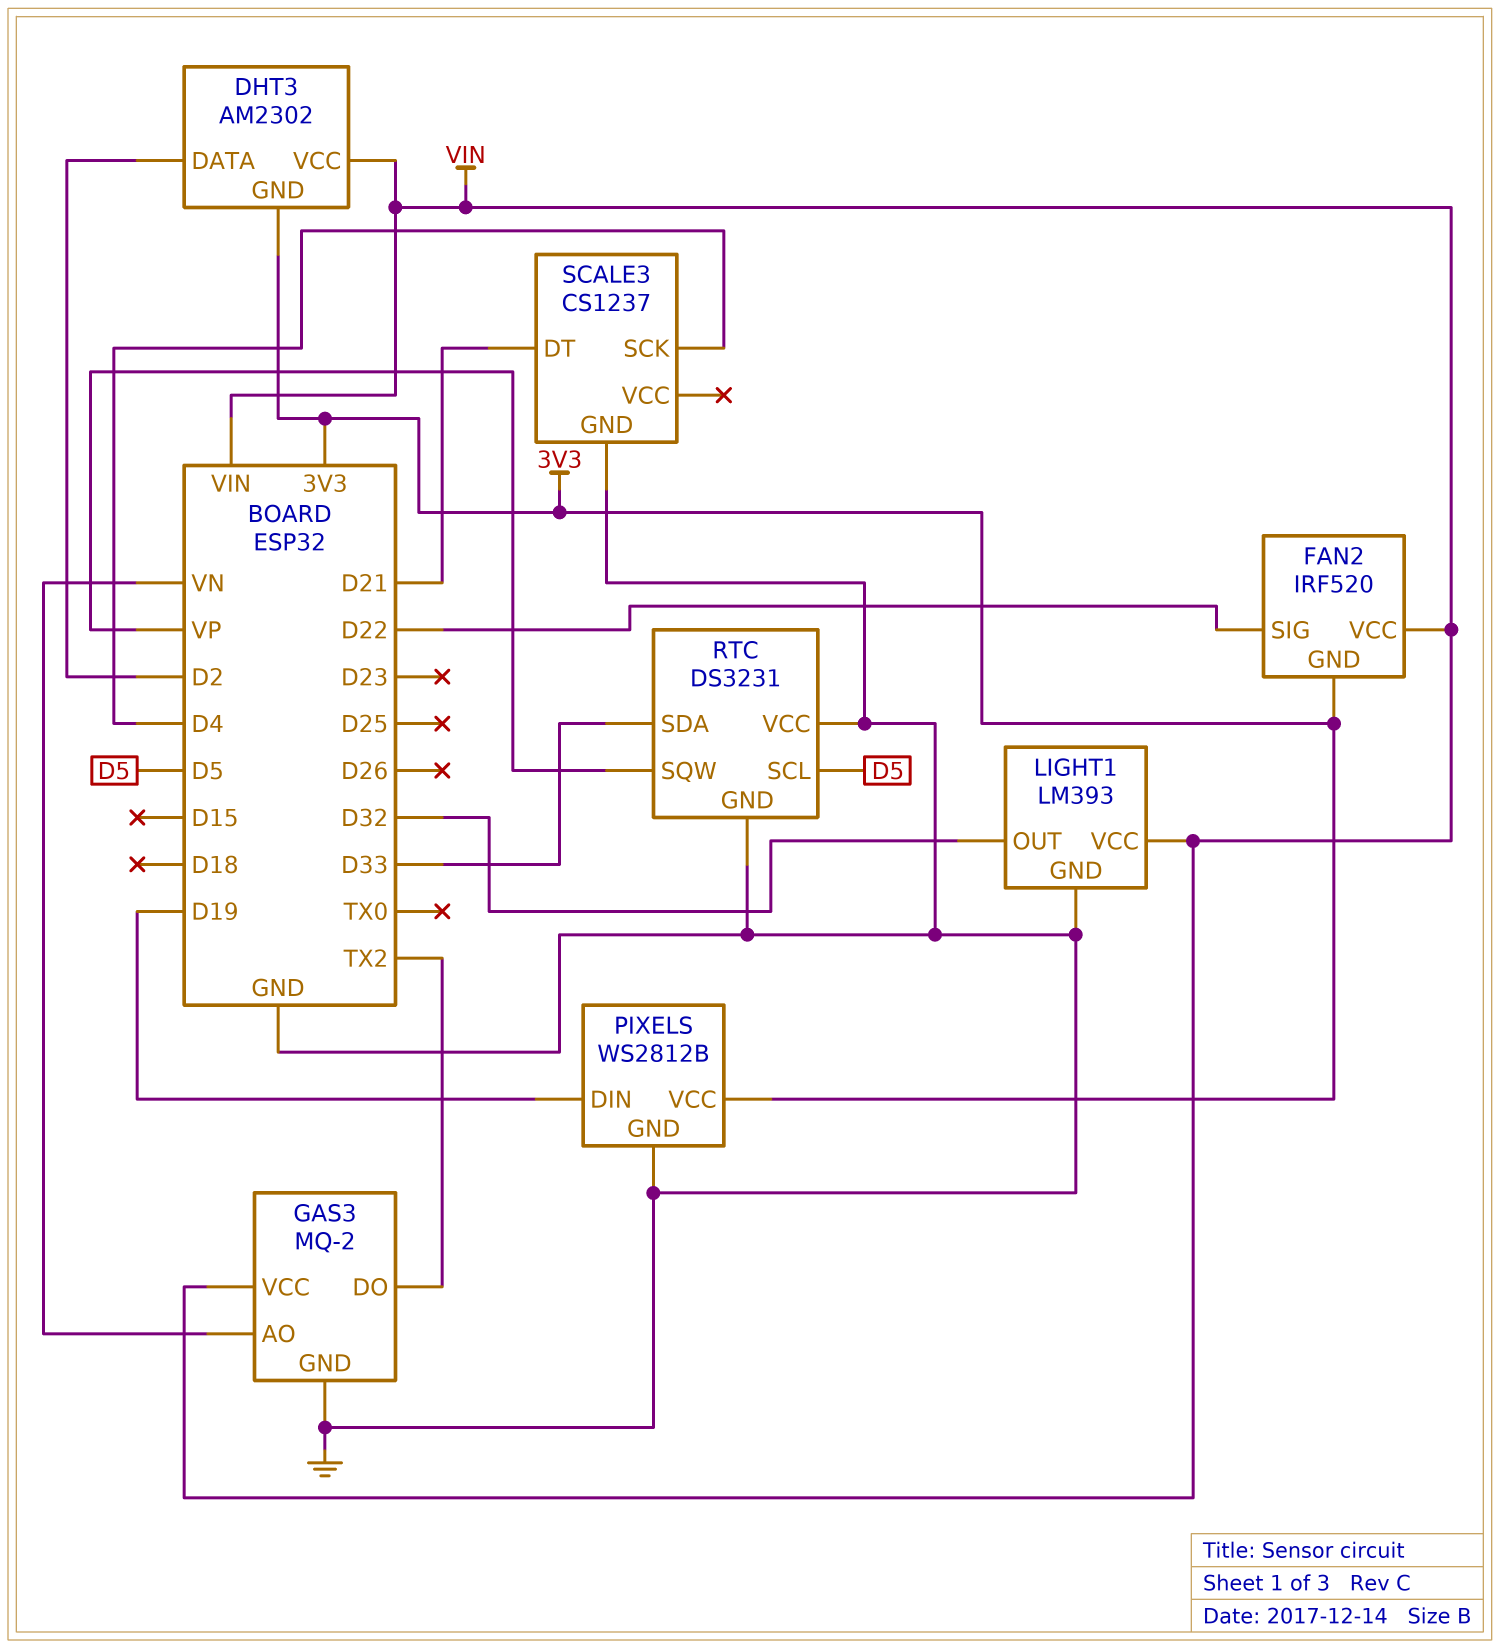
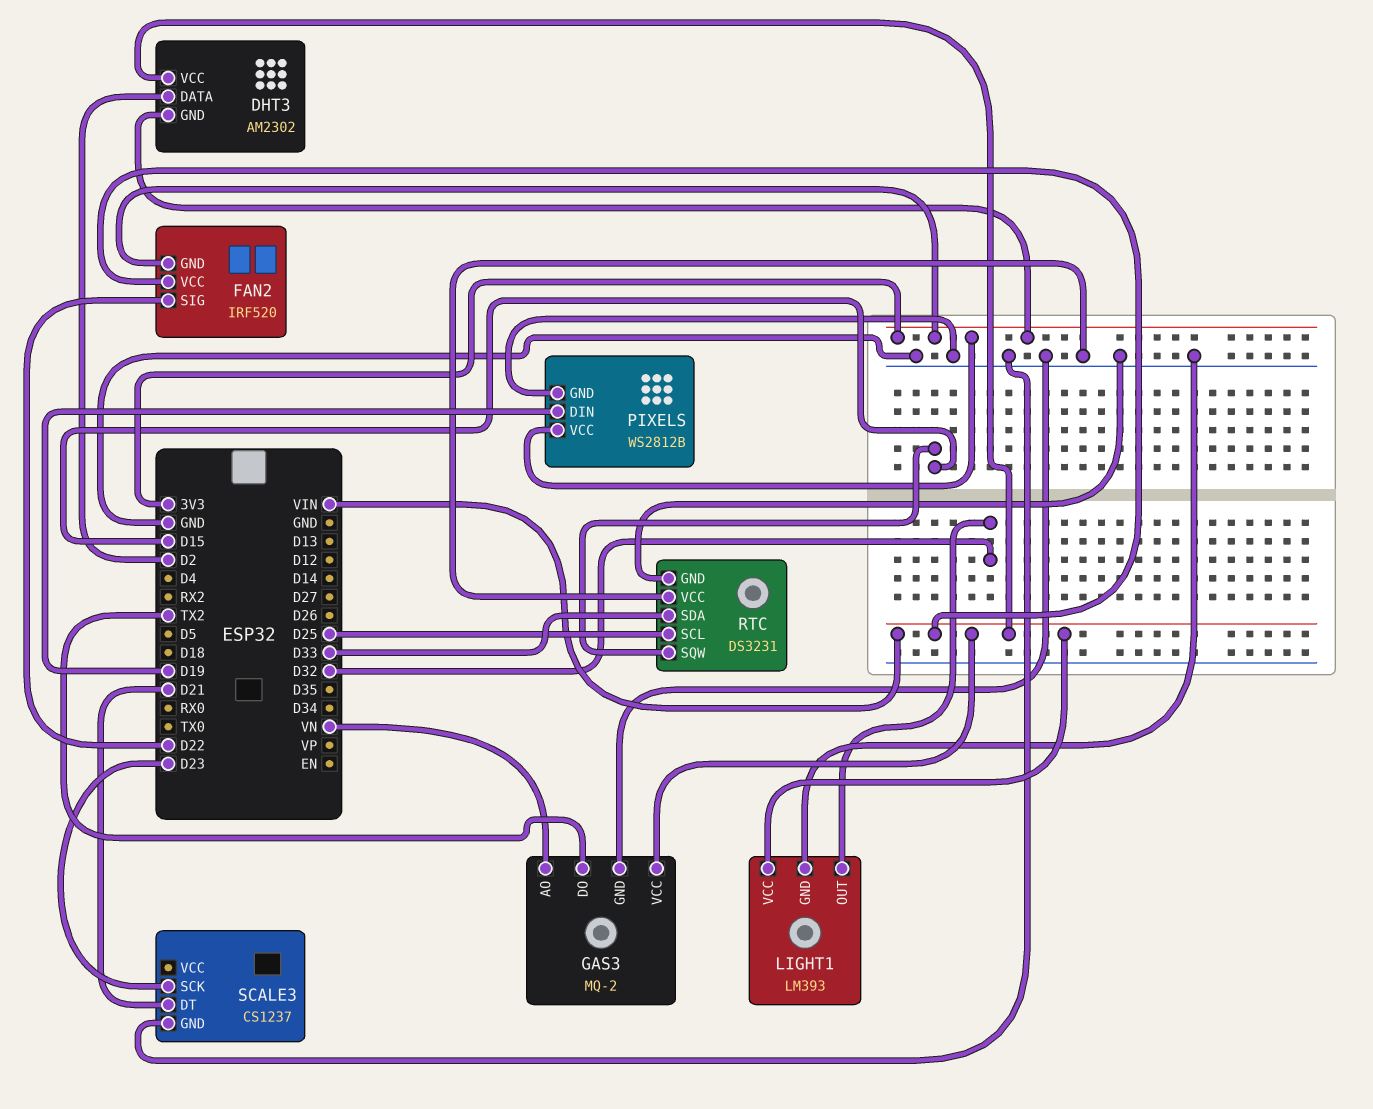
RTC pin SCL: D5 -> D25
RTC pin SQW: VP -> D15
SCALE3 pin SCK: D4 -> D23

